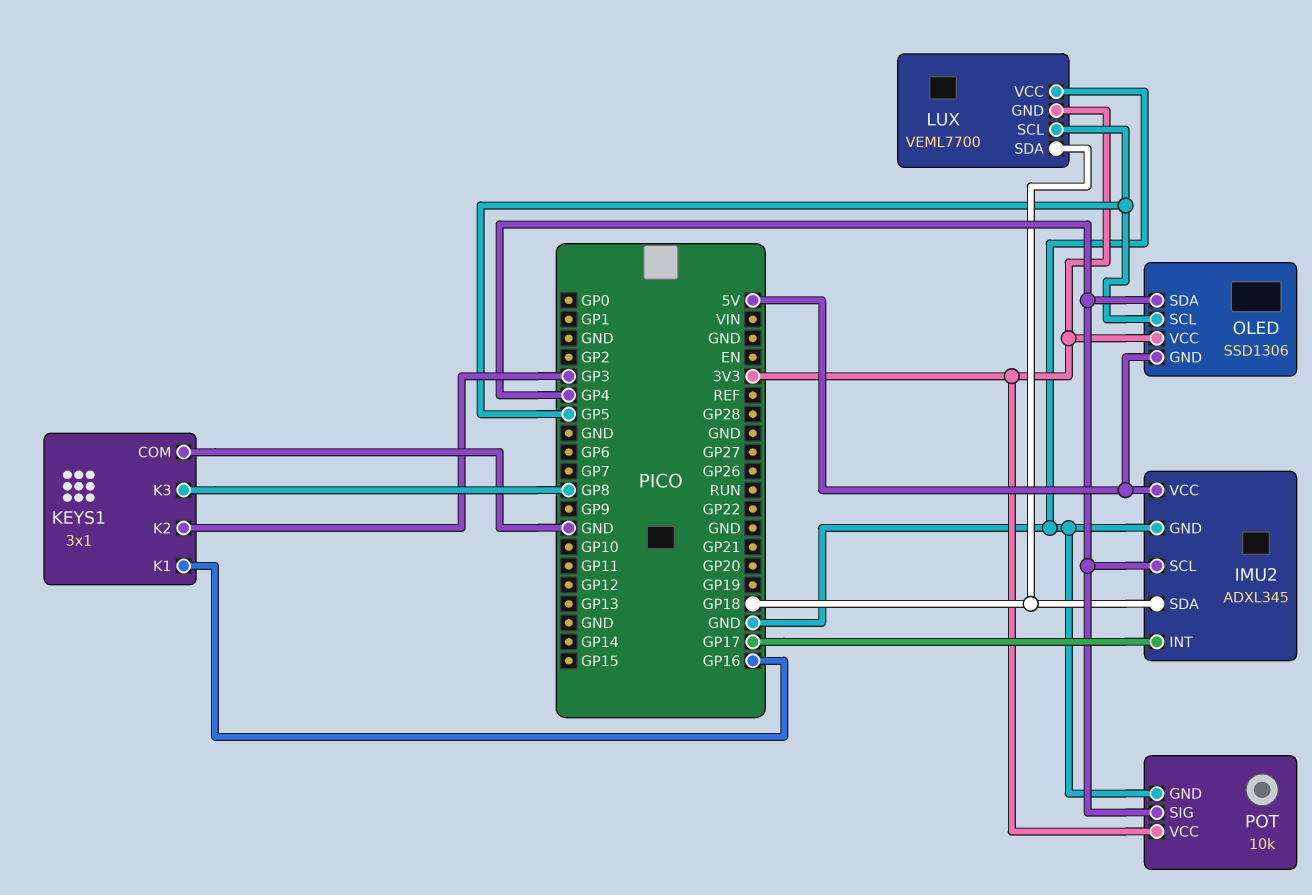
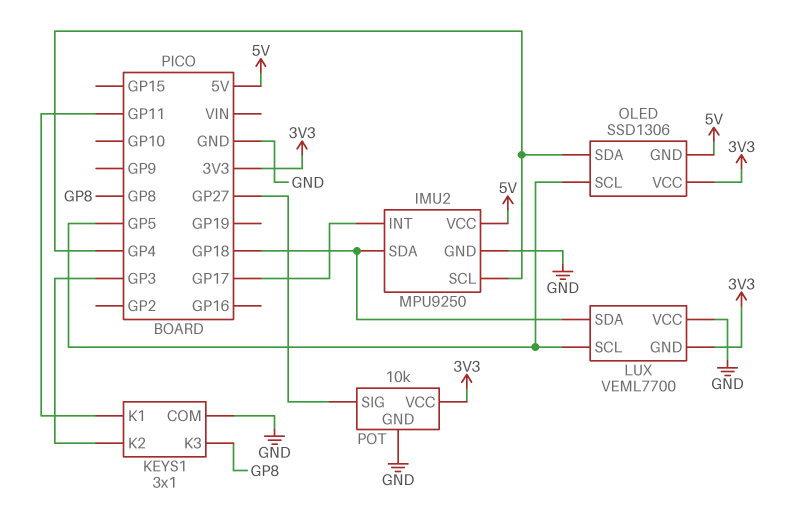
IMU2: ADXL345 -> MPU9250
KEYS1 pin K1: GP16 -> GP11
POT pin SIG: GP4 -> GP27

